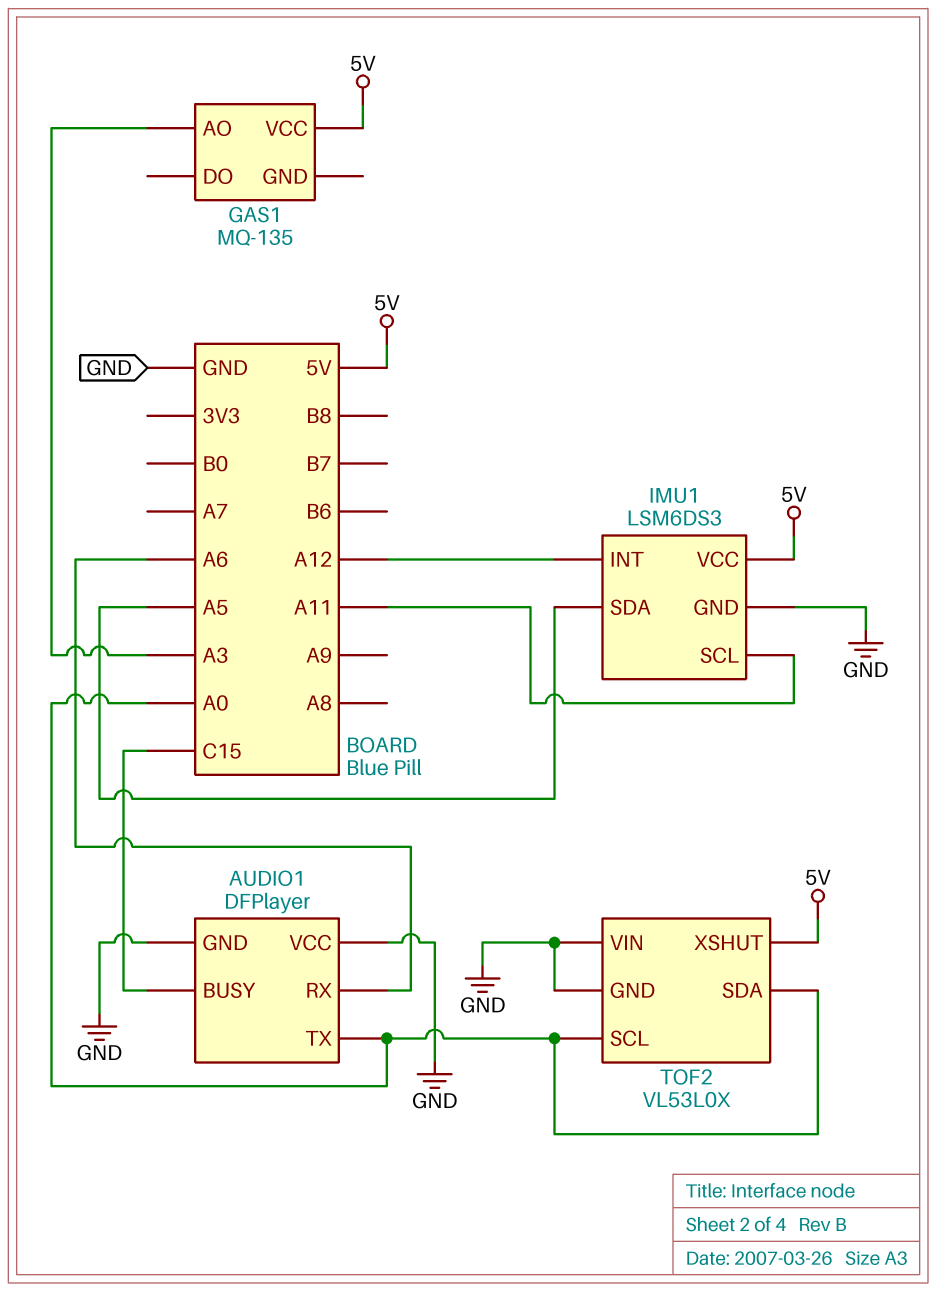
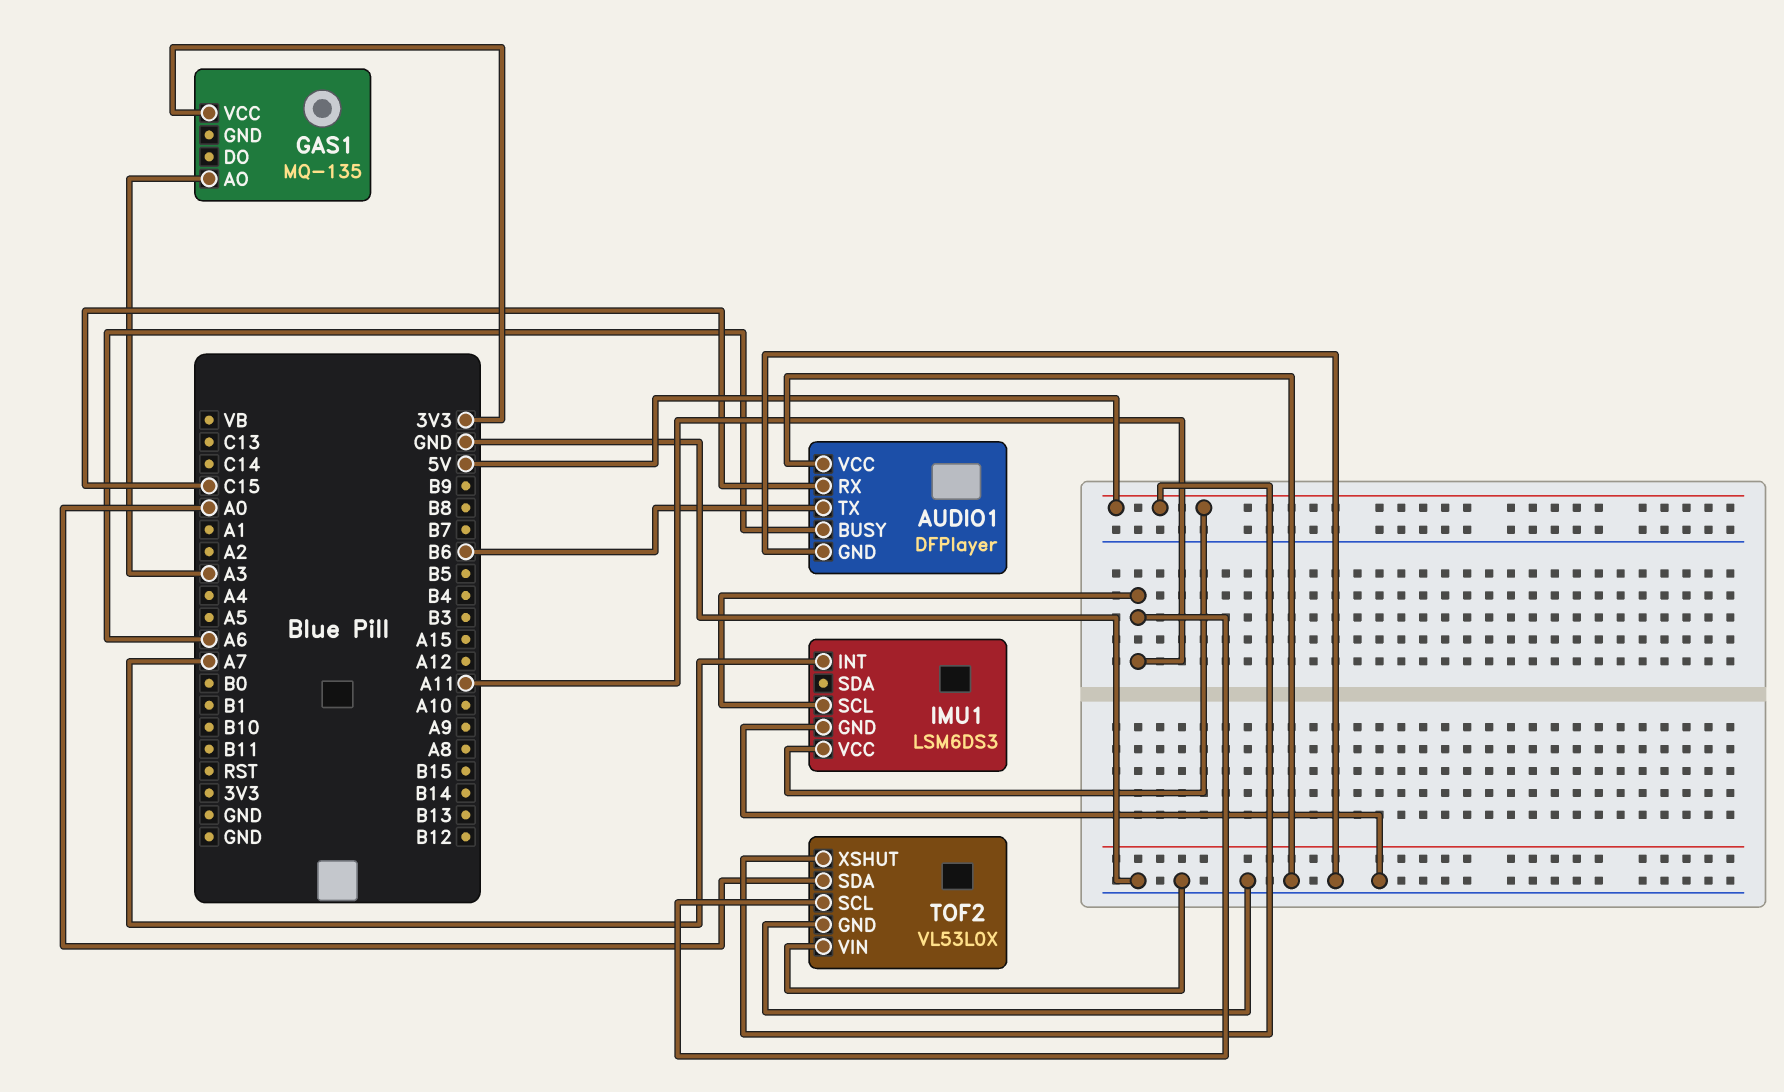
AUDIO1 pin BUSY: C15 -> A6
AUDIO1 pin RX: A6 -> C15
AUDIO1 pin TX: A0 -> B6
GAS1 pin VCC: 5V -> 3V3
IMU1 pin INT: A12 -> A7
IMU1 pin SDA: A5 -> none
TOF2 pin SCL: A0 -> A11

